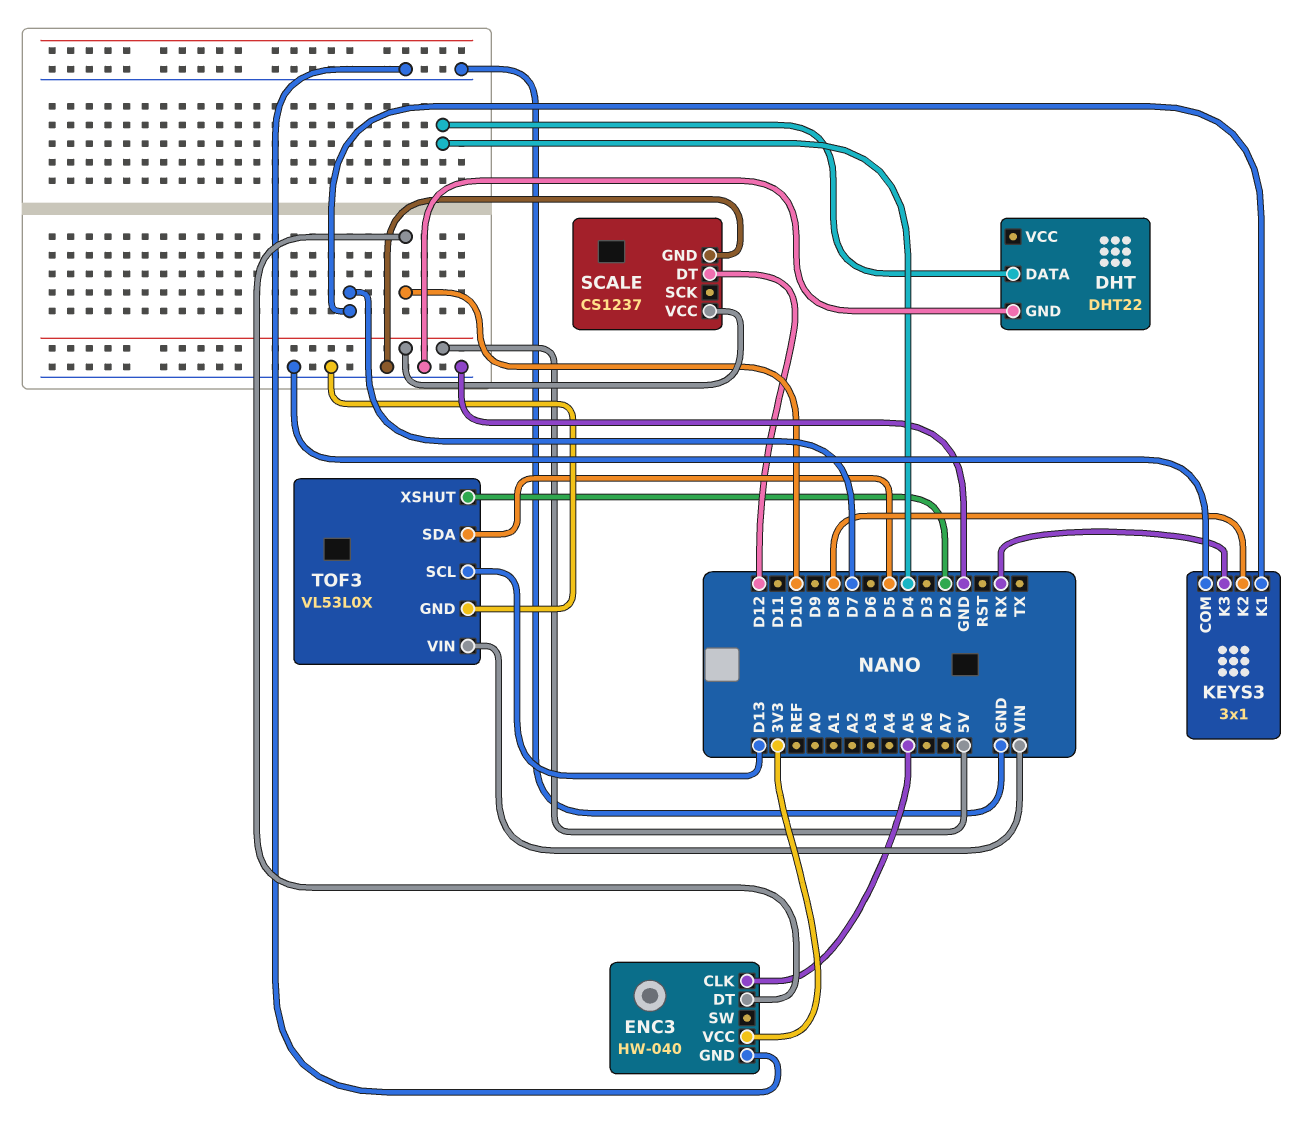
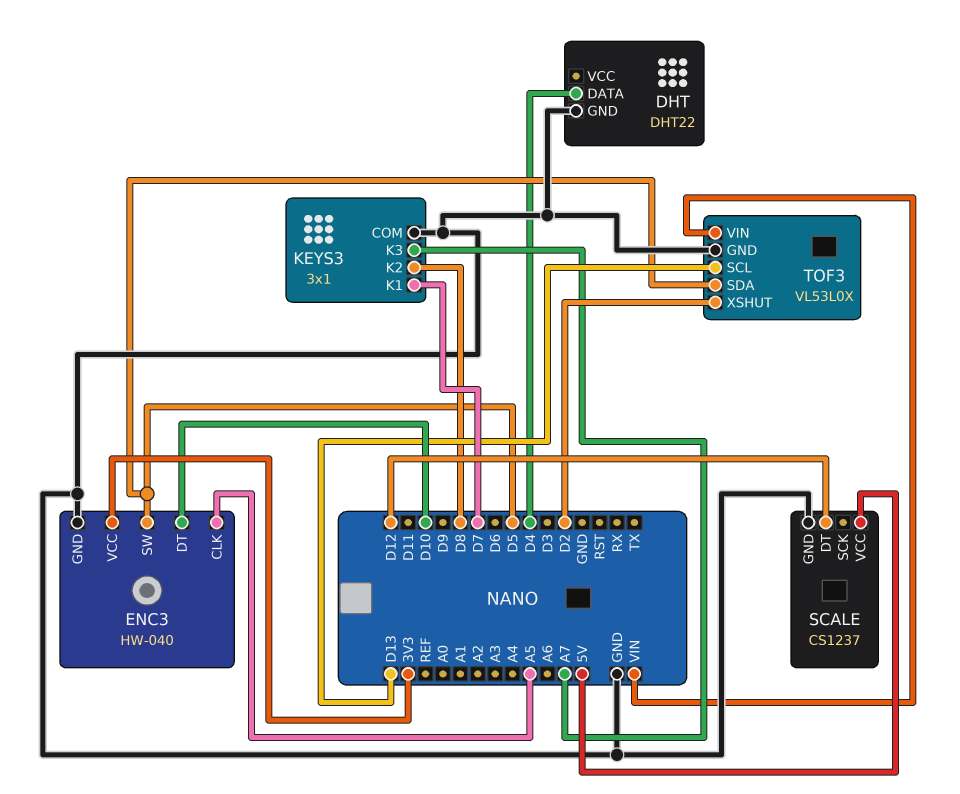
ENC3 pin SW: none -> D5
KEYS3 pin K3: RX -> A7

